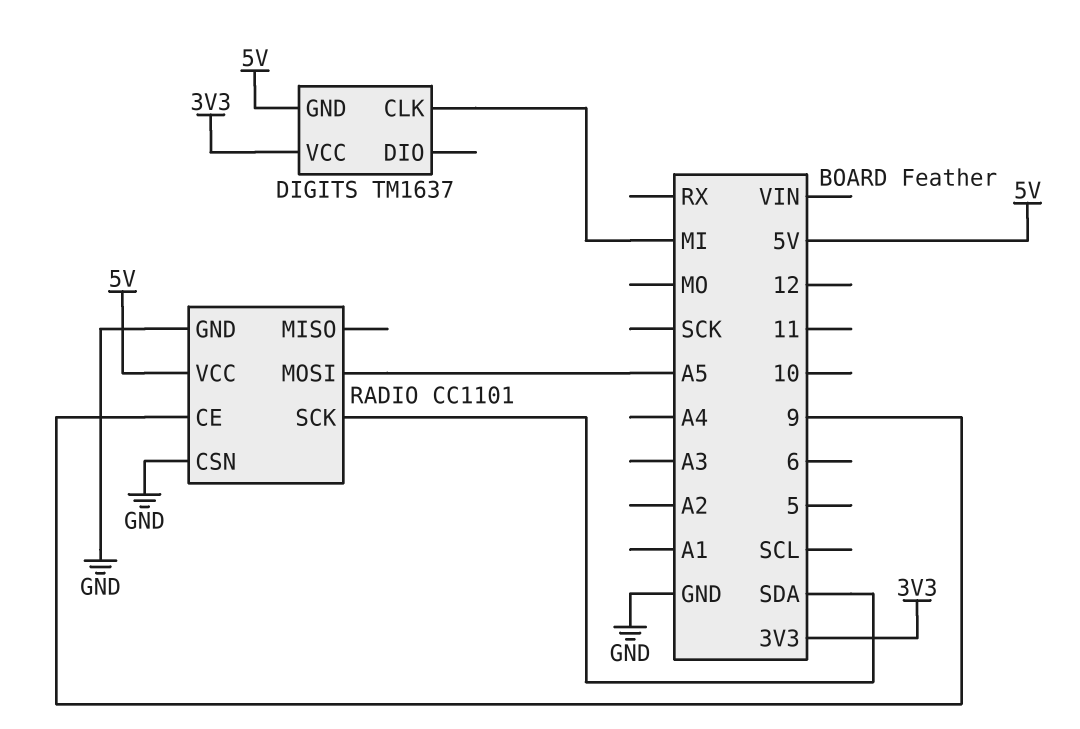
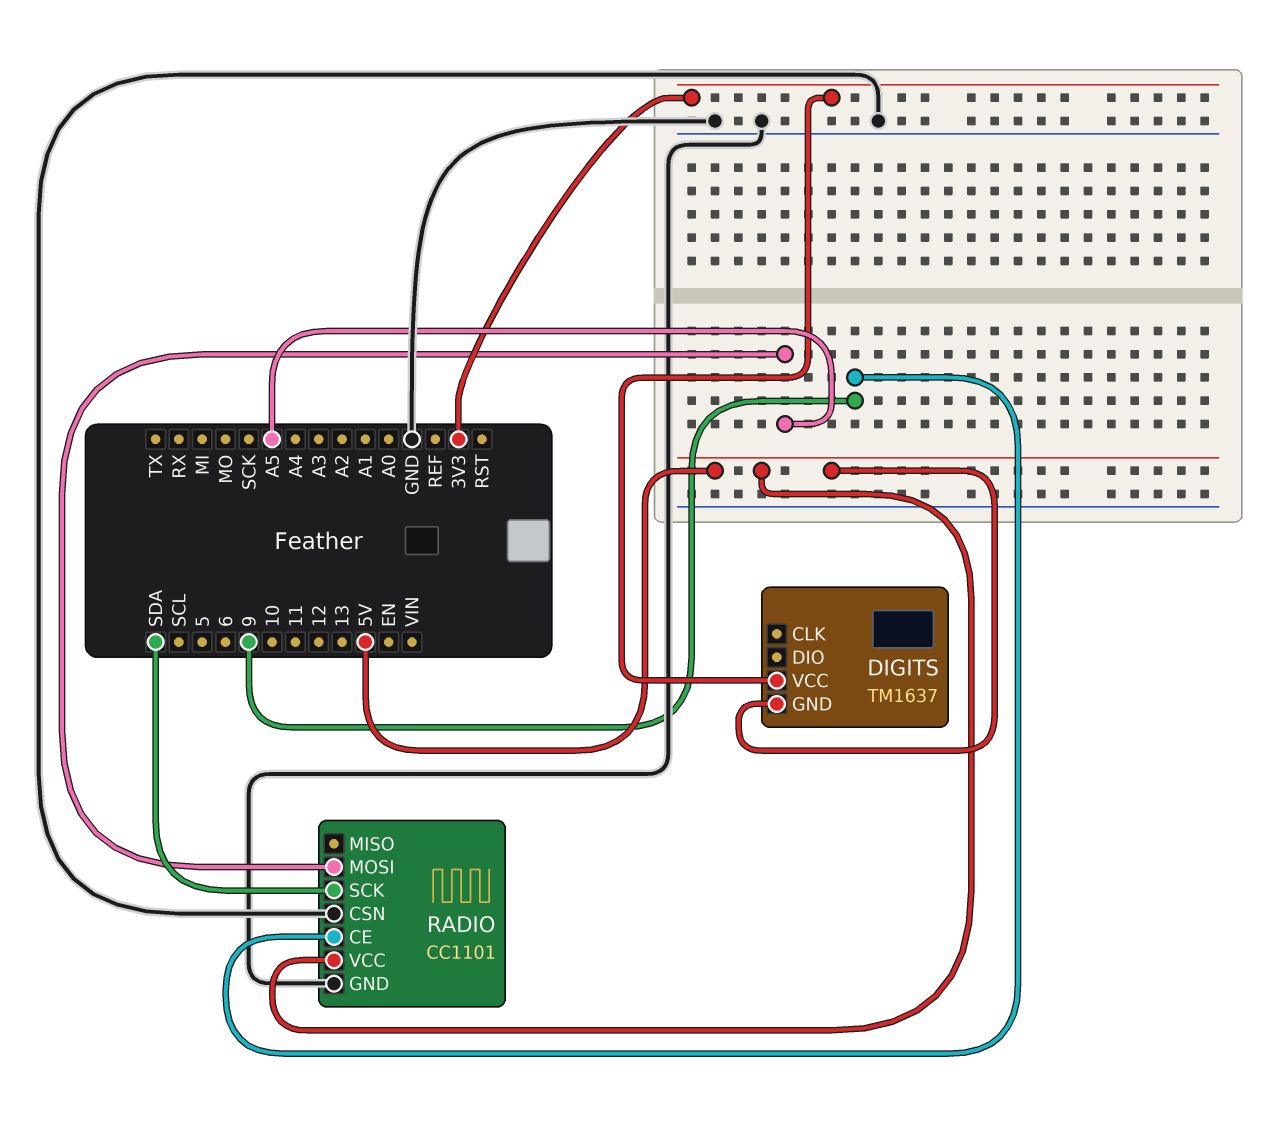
DIGITS pin CLK: MI -> none

